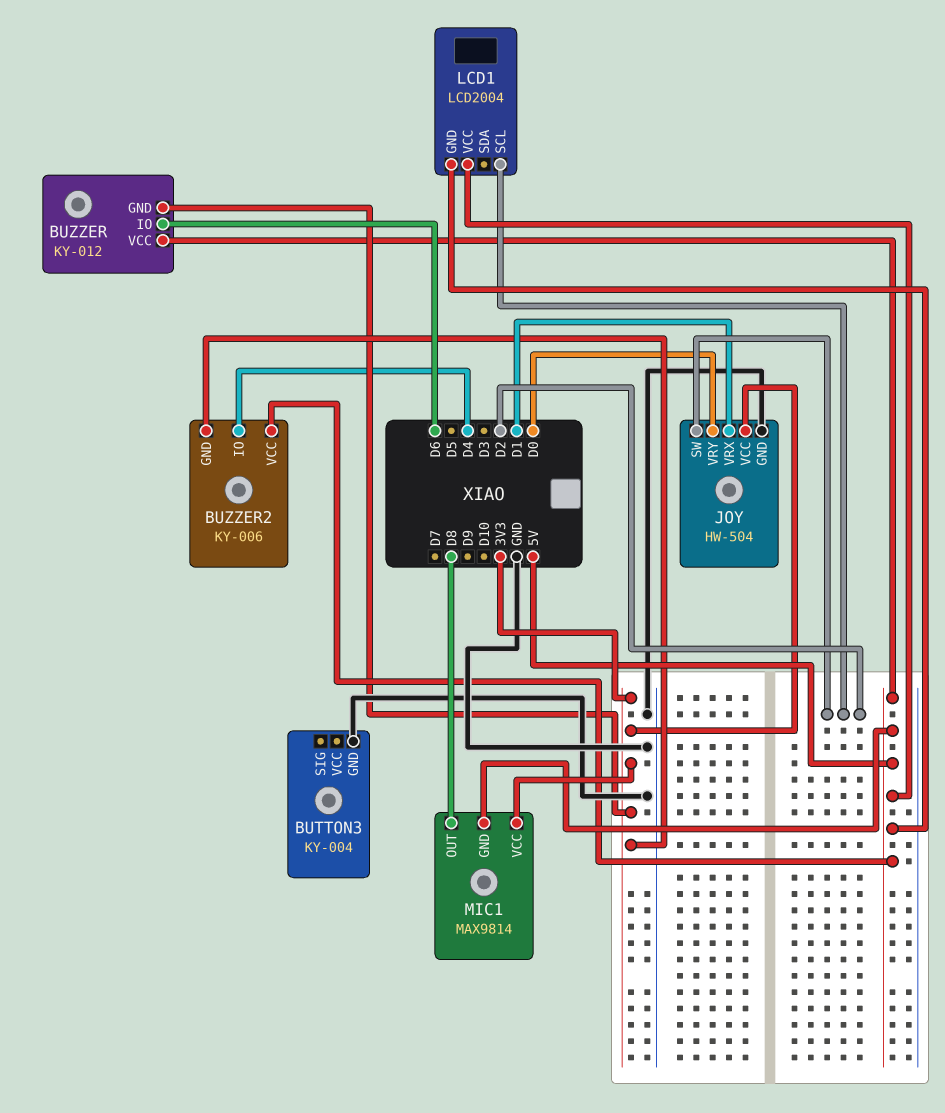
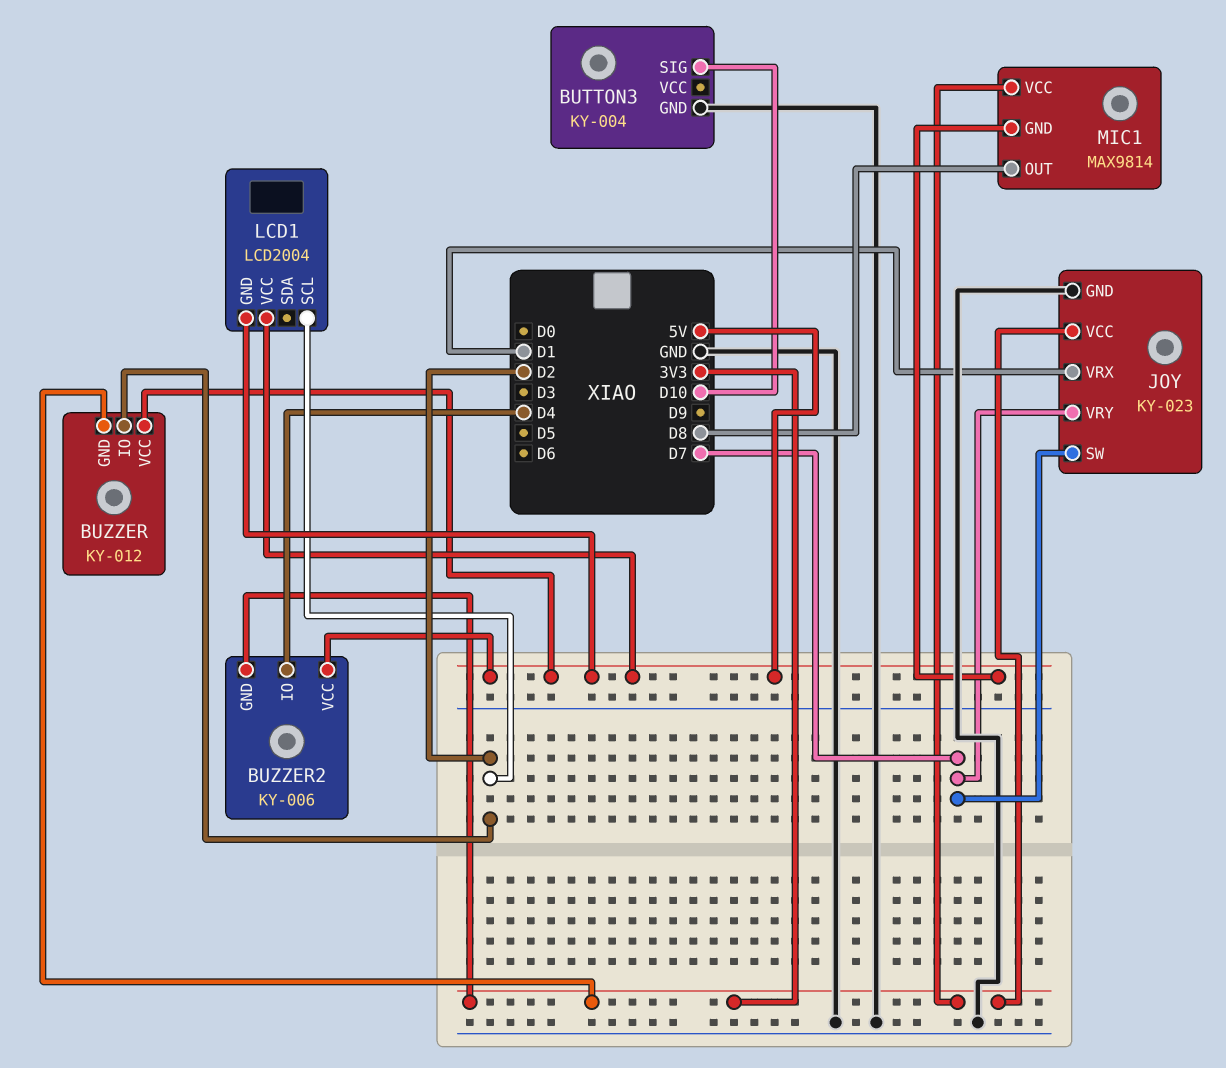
BUTTON3 pin SIG: none -> D10
BUZZER pin IO: D6 -> D2
JOY: HW-504 -> KY-023
JOY pin SW: D2 -> D7
JOY pin VRY: D0 -> D7

